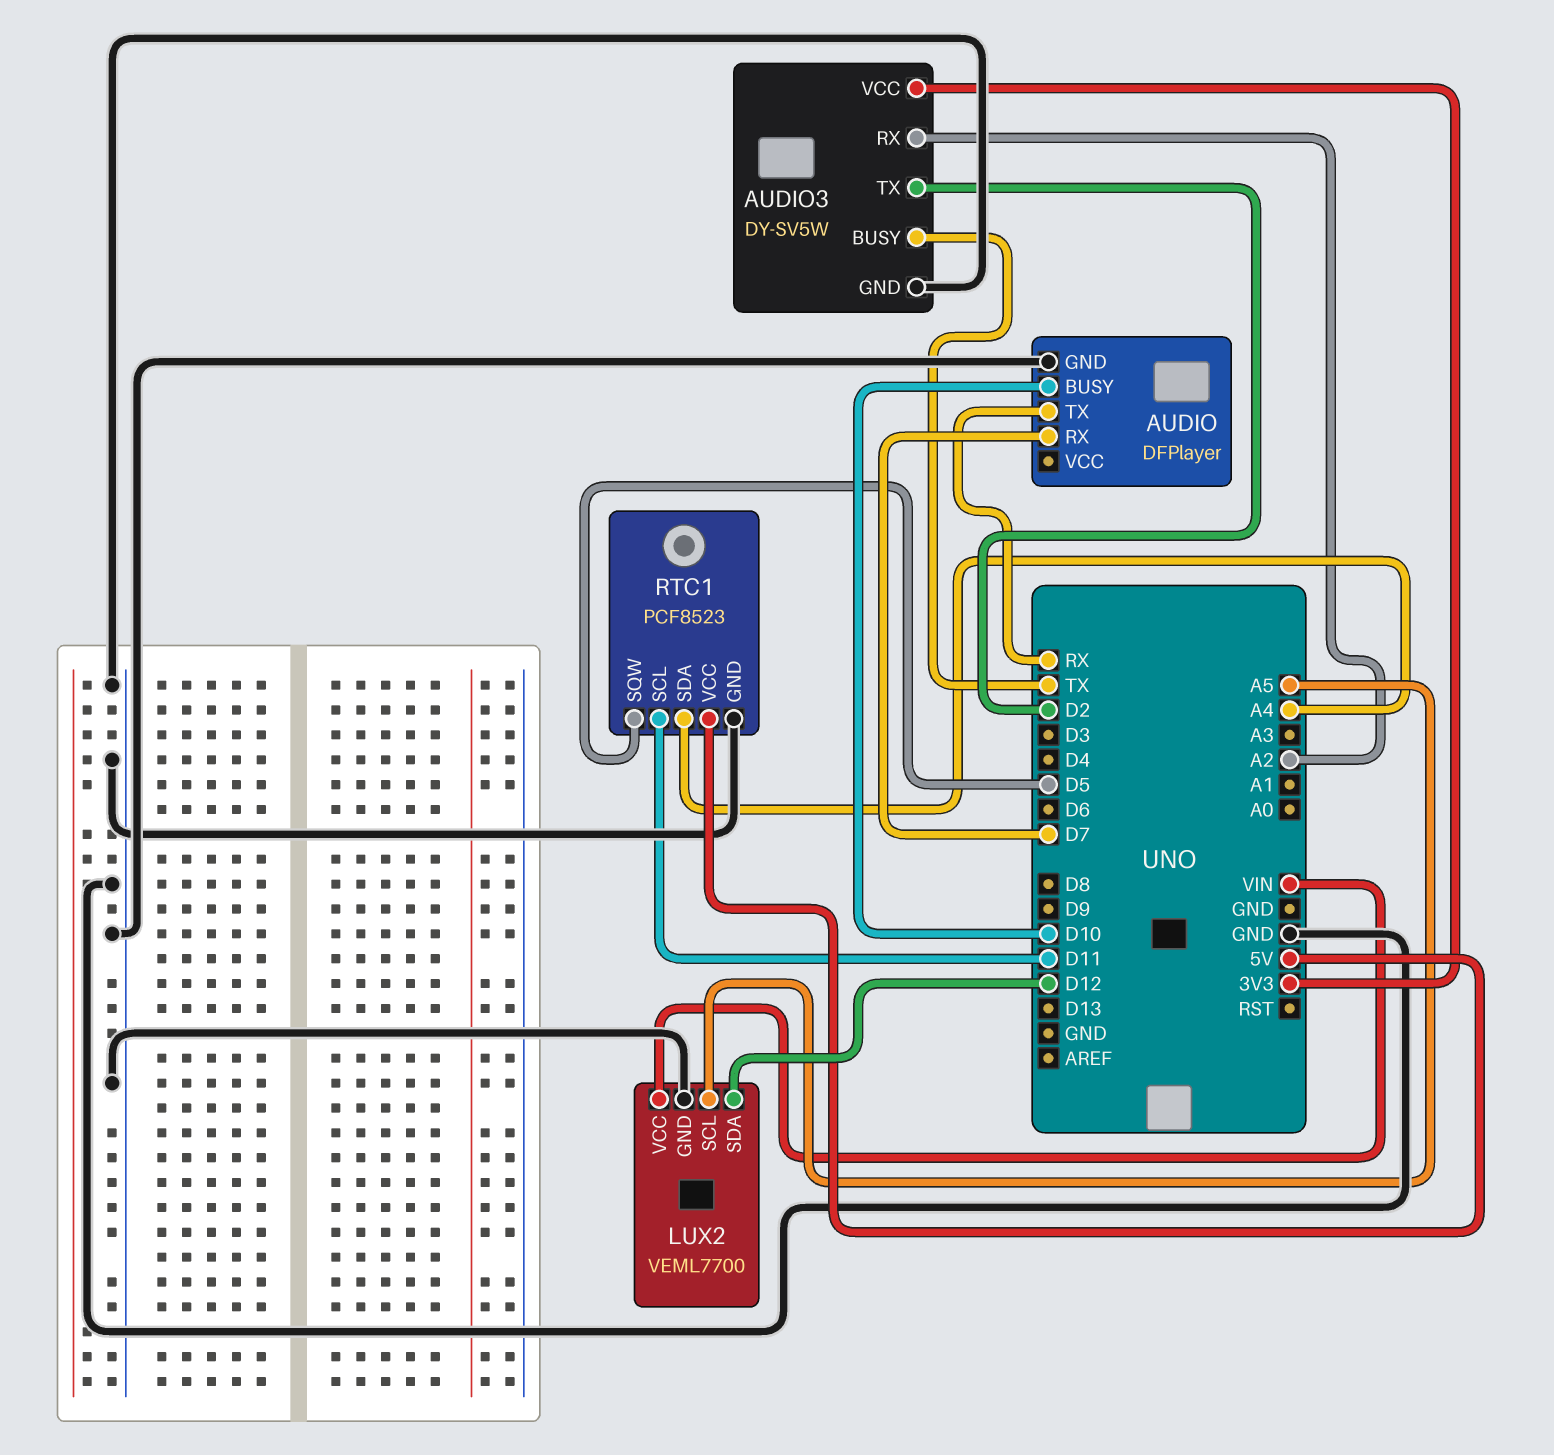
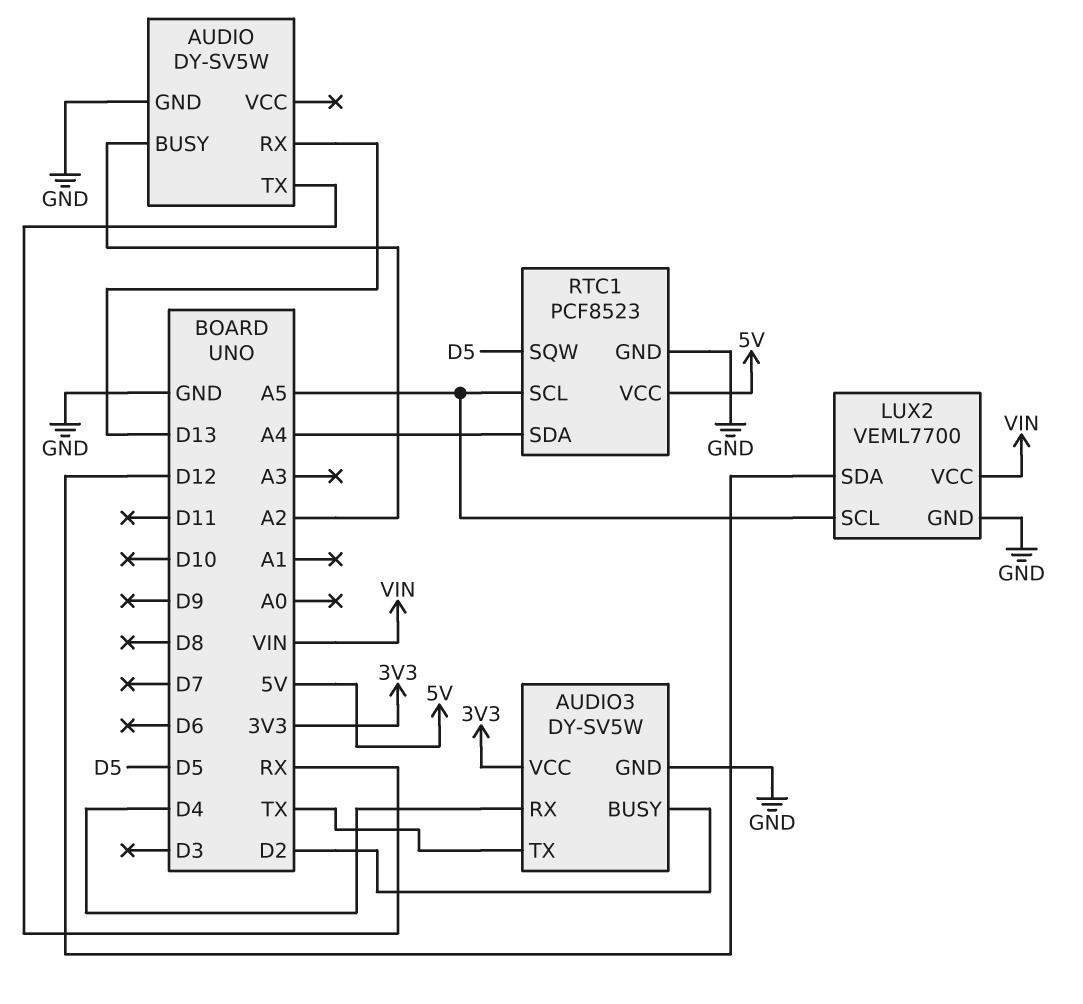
AUDIO: DFPlayer -> DY-SV5W
AUDIO pin BUSY: D10 -> A2
AUDIO pin RX: D7 -> D13
AUDIO3 pin BUSY: TX -> D2
AUDIO3 pin RX: A2 -> D4
AUDIO3 pin TX: D2 -> TX
RTC1 pin SCL: D11 -> A5

